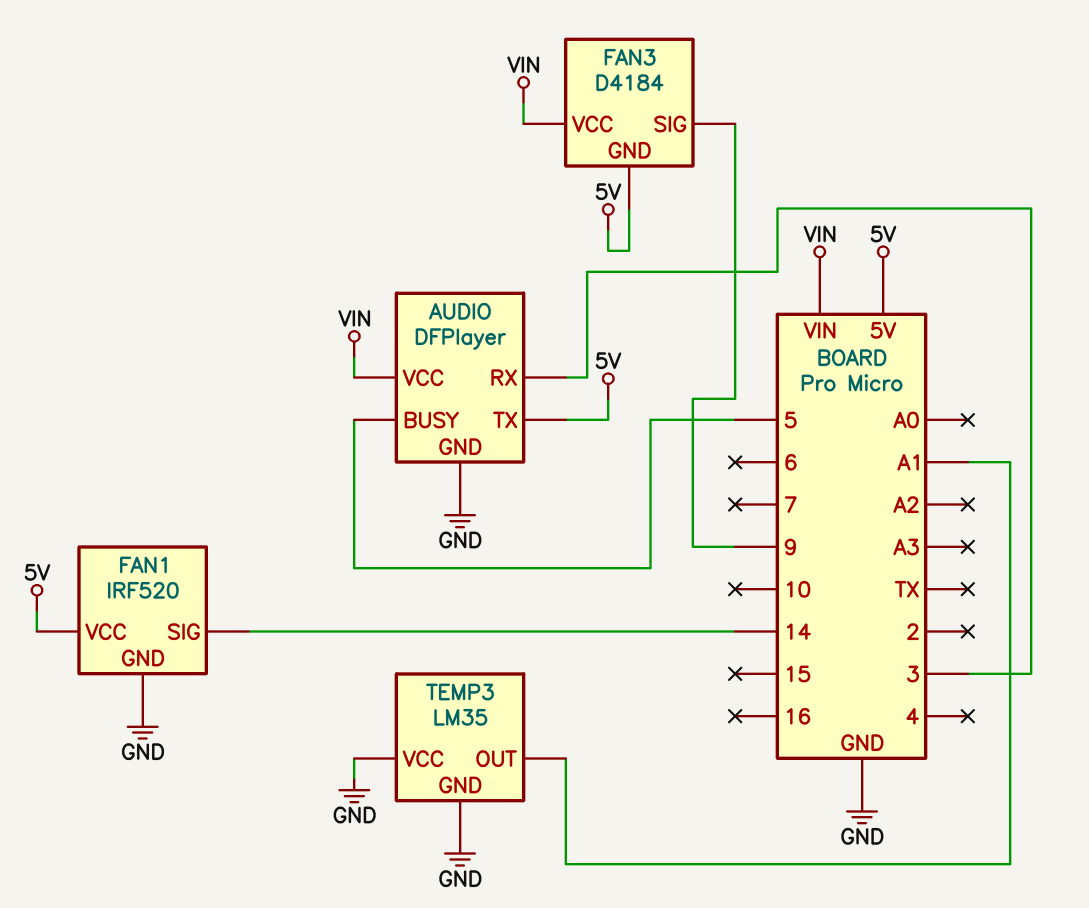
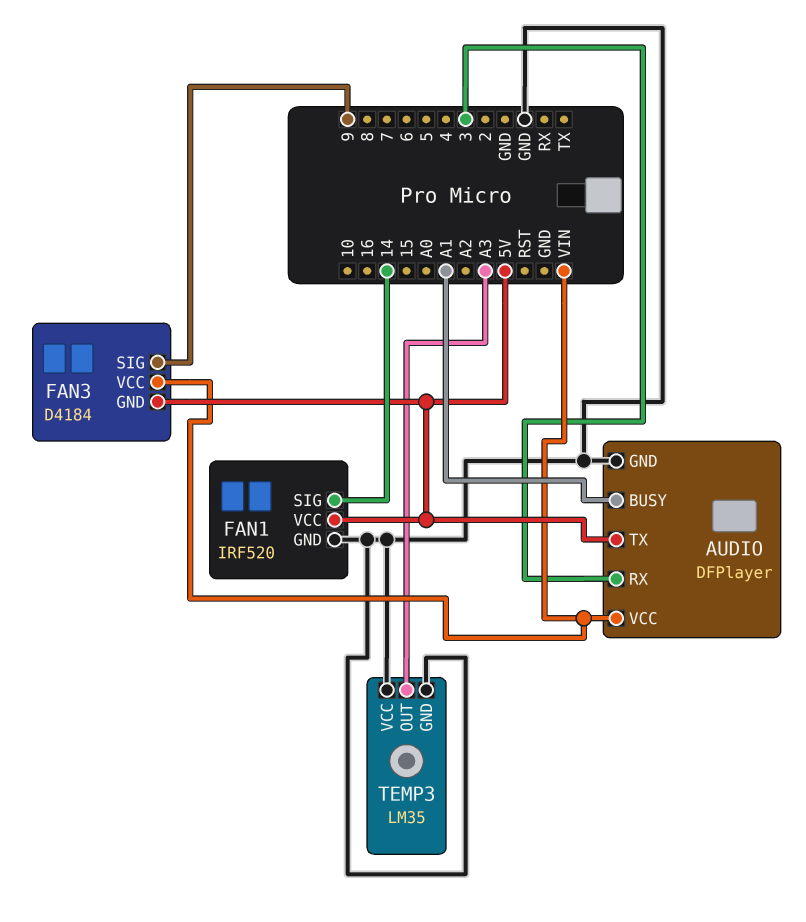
AUDIO pin BUSY: 5 -> A1
TEMP3 pin OUT: A1 -> A3

